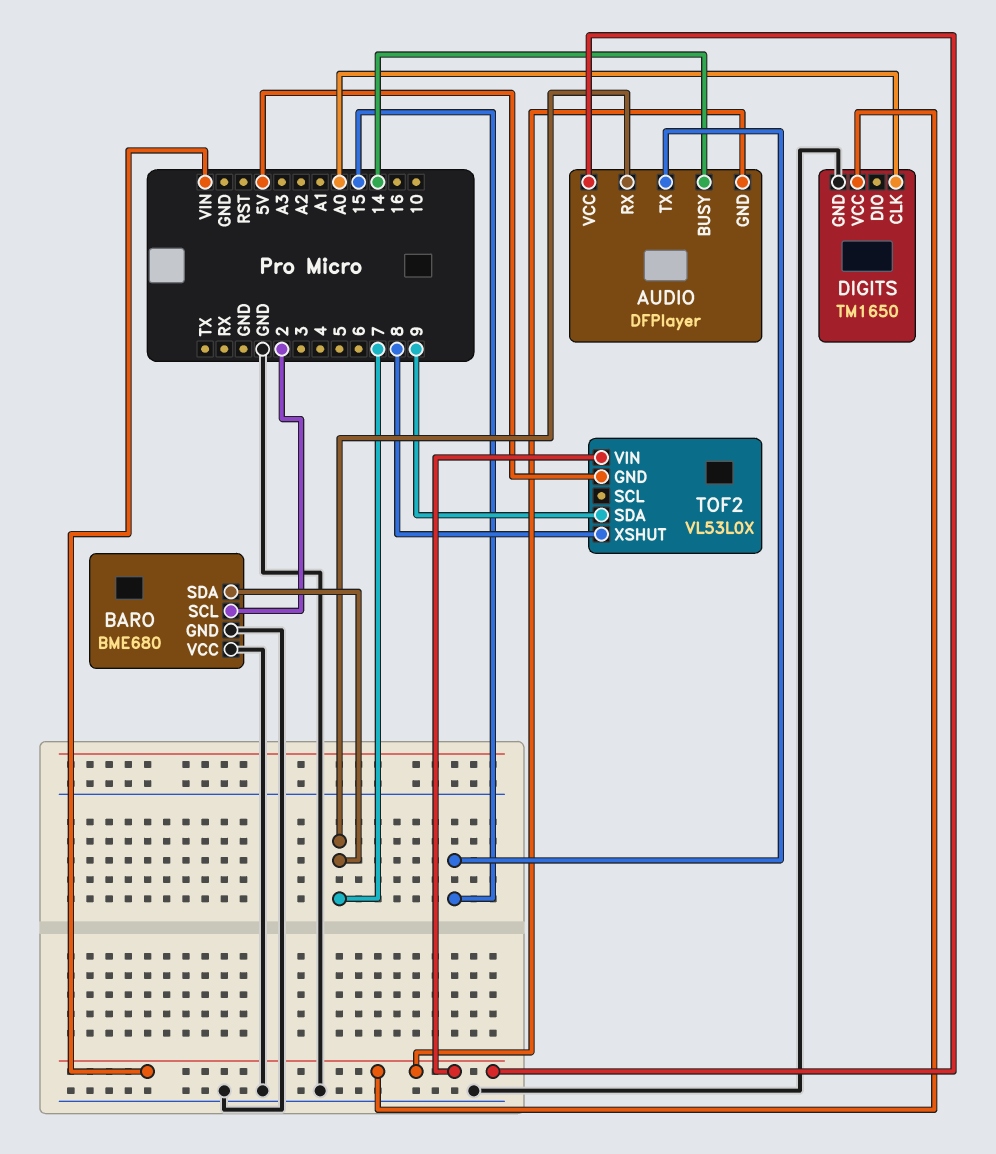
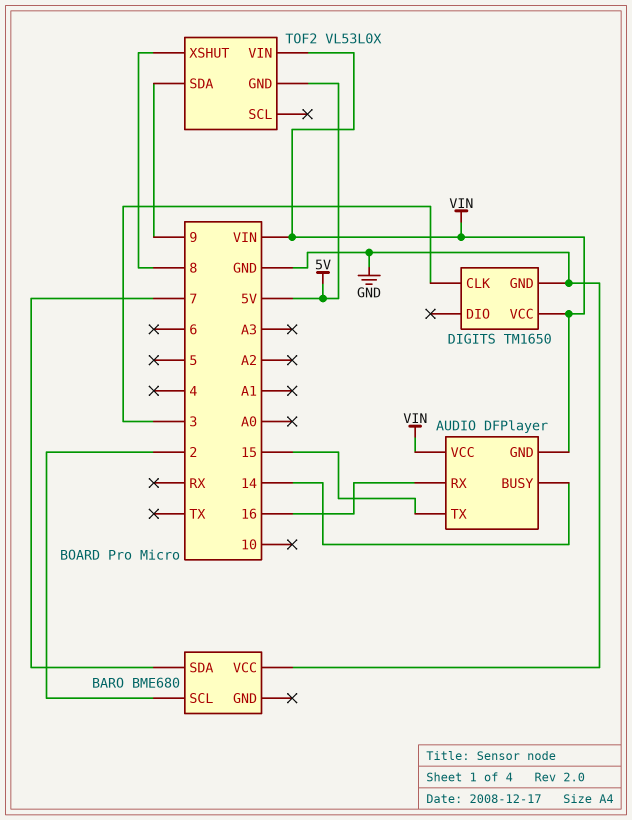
AUDIO pin RX: 7 -> 16
BARO pin GND: GND -> none
DIGITS pin CLK: A0 -> 3

